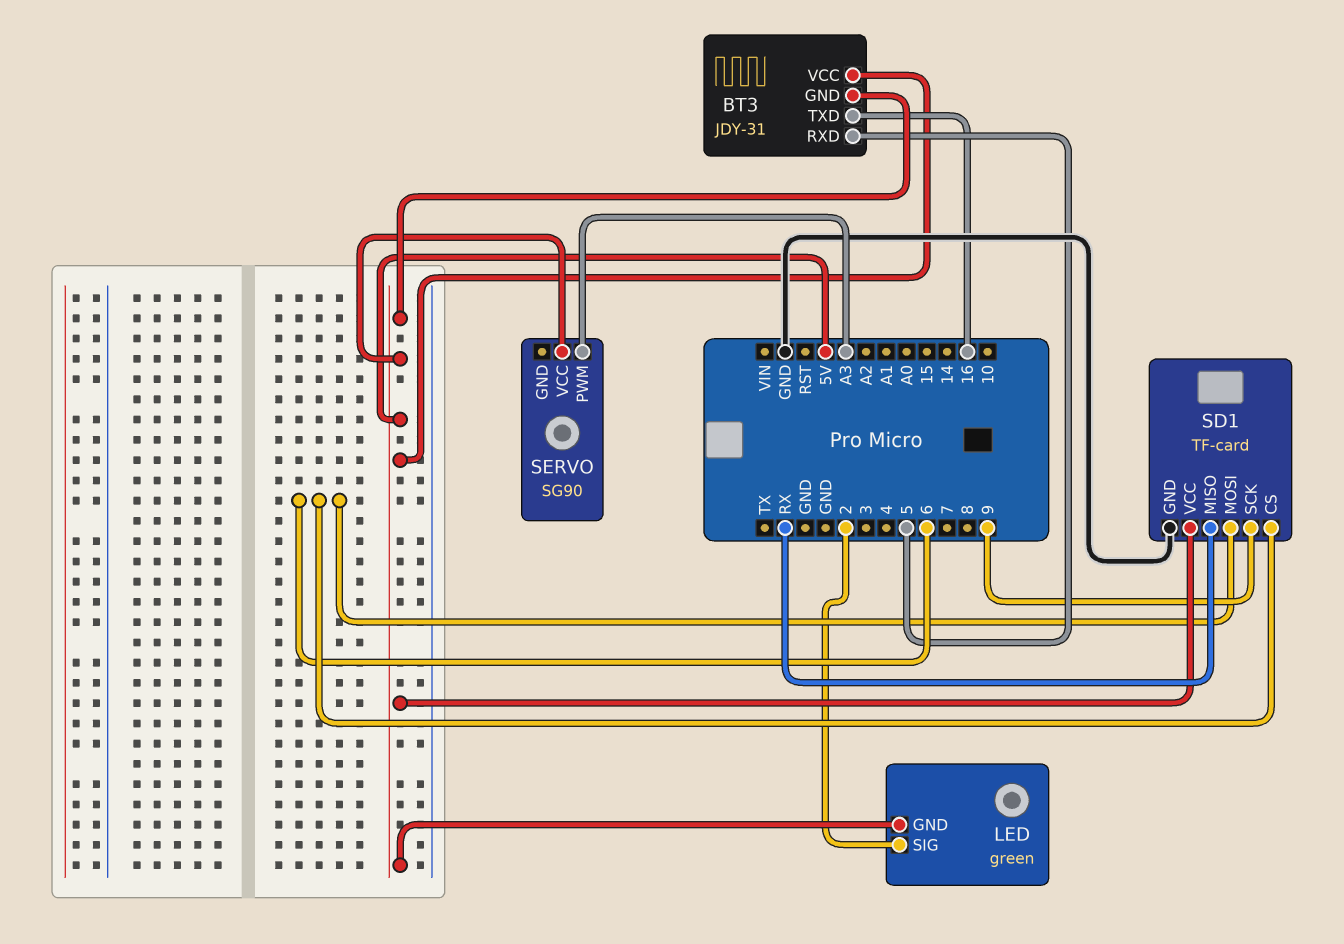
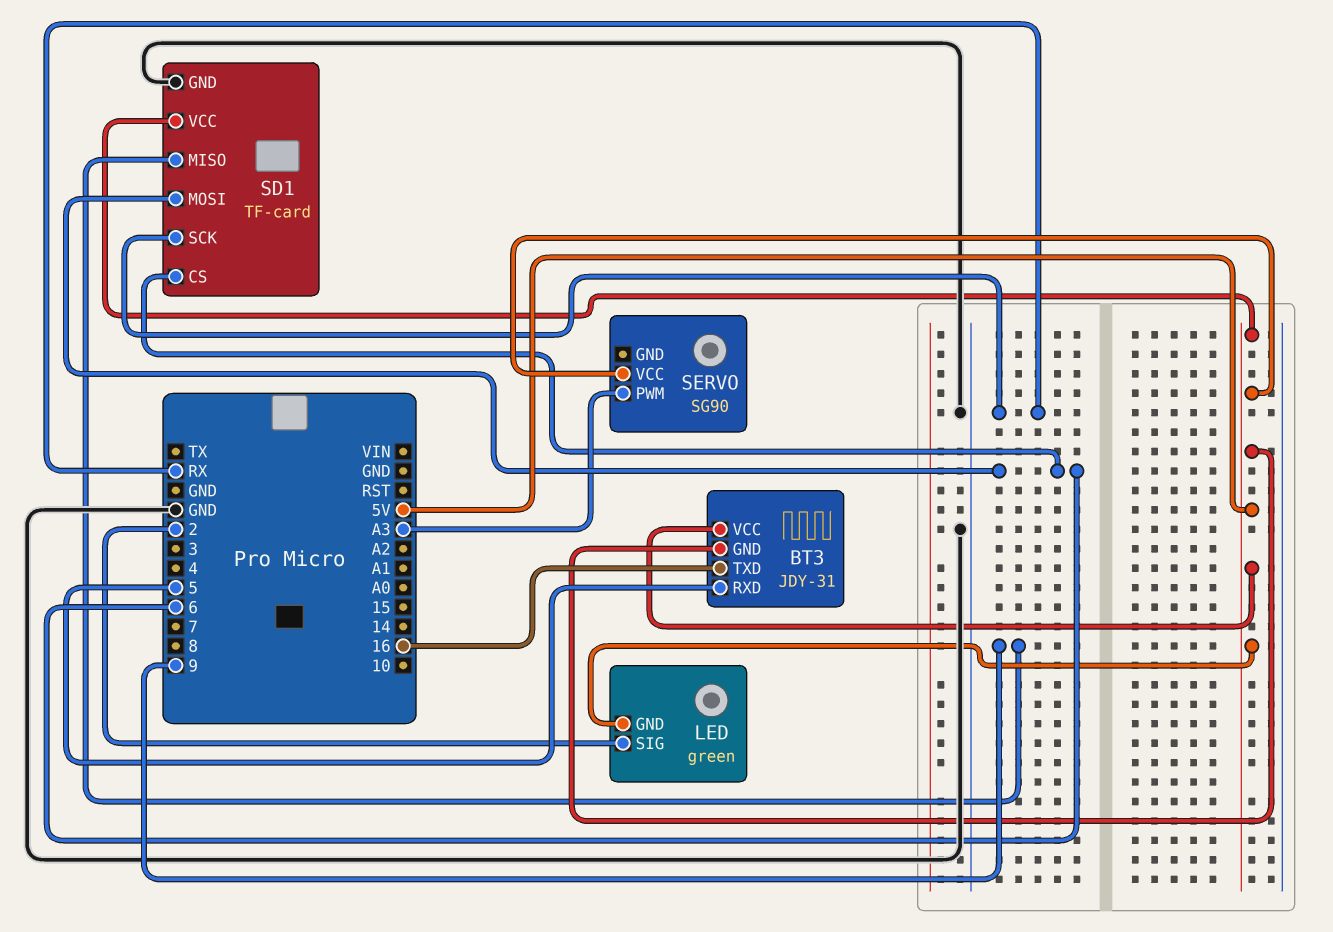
SD1 pin MISO: RX -> 9
SD1 pin SCK: 9 -> RX

